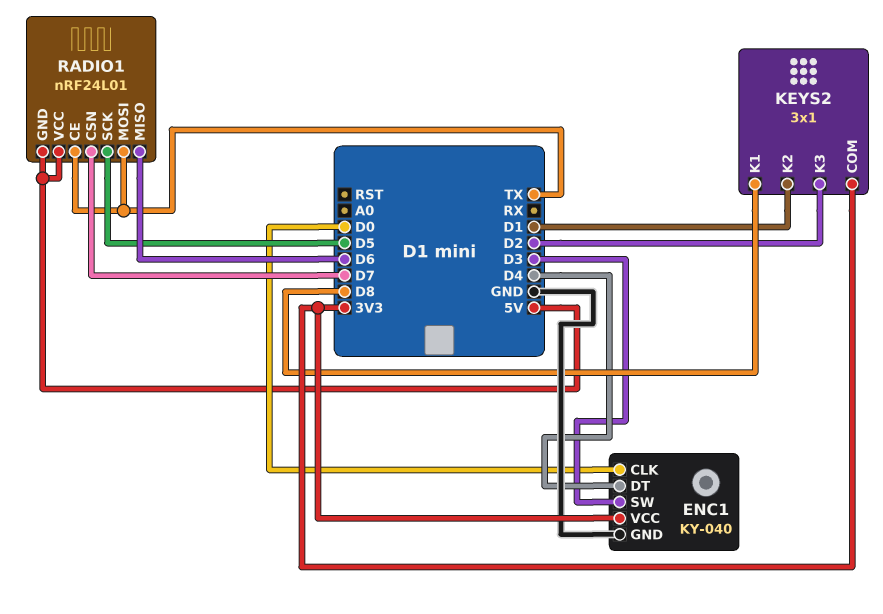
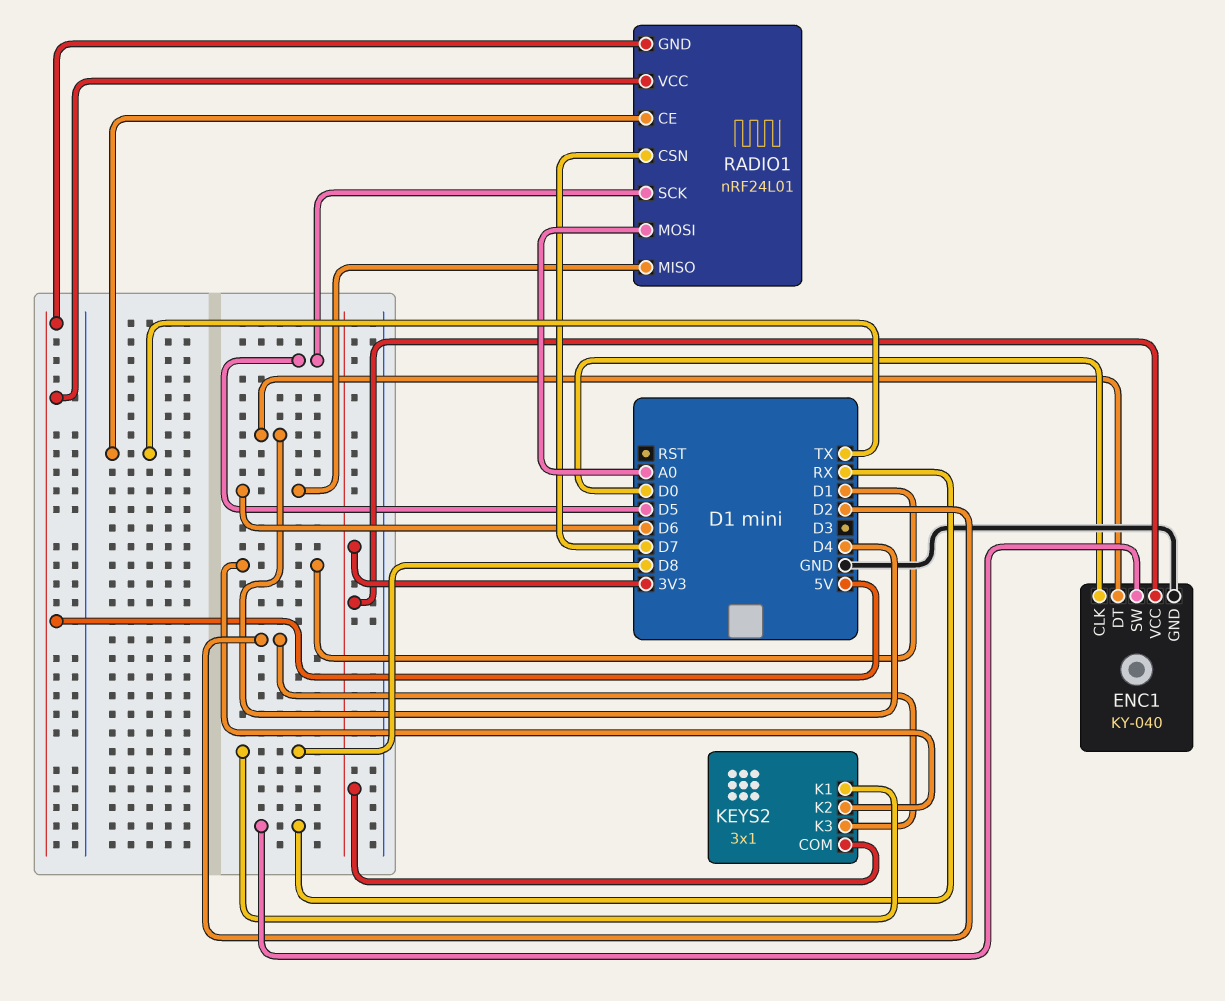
ENC1 pin SW: D3 -> RX
RADIO1 pin MOSI: TX -> A0

